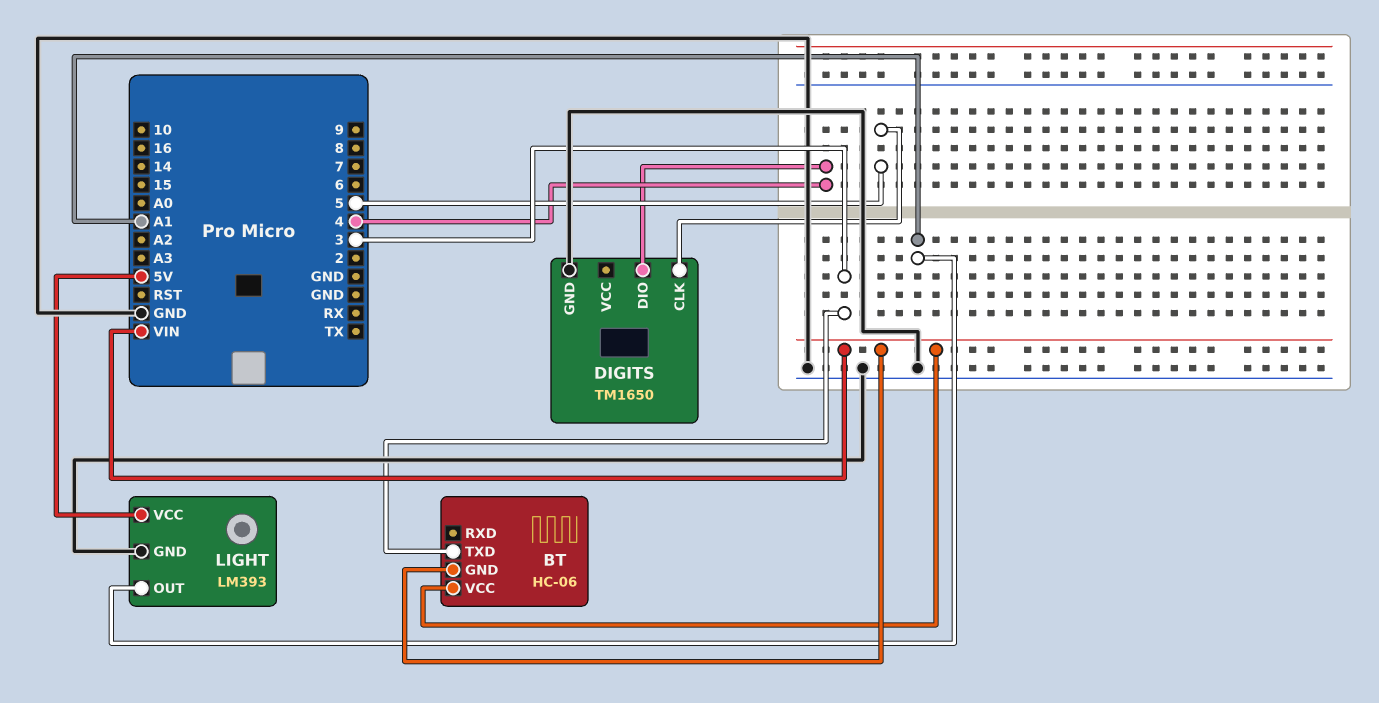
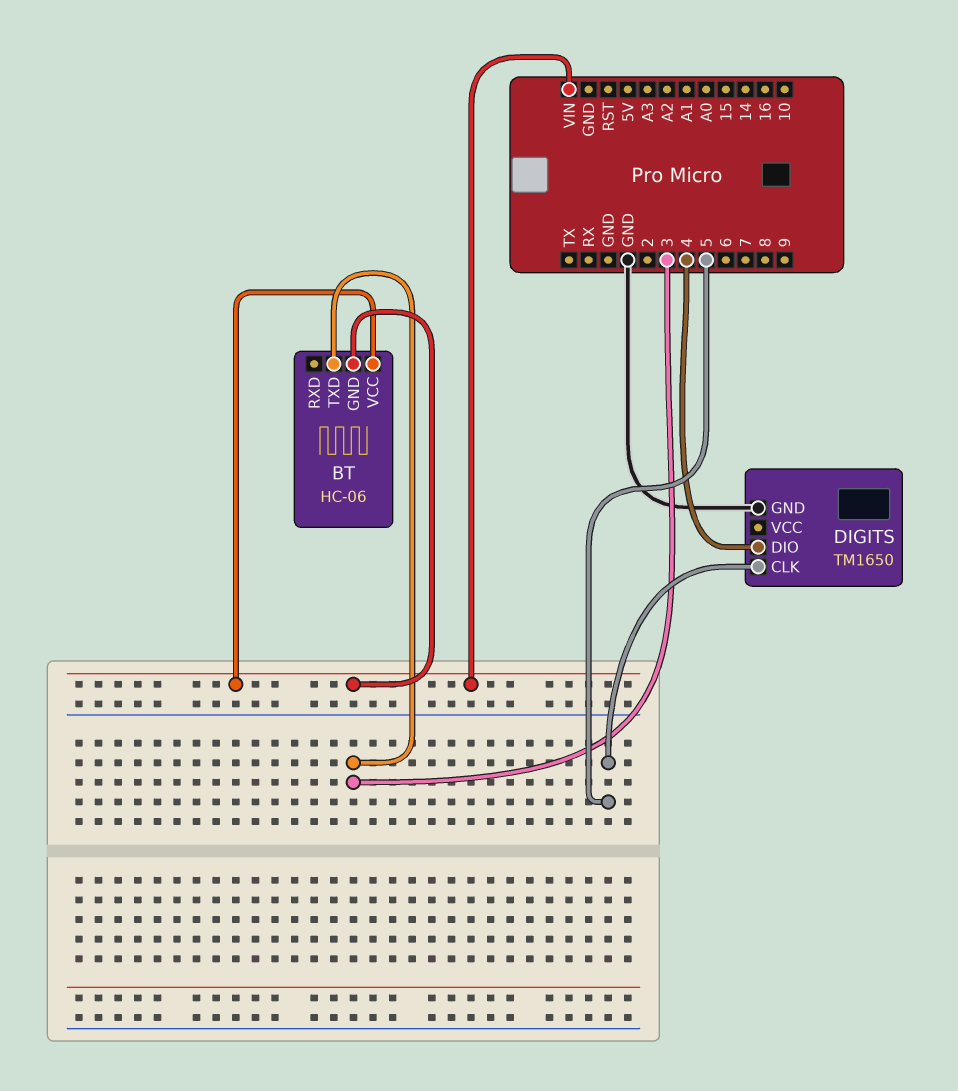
LIGHT: LM393 -> none
LIGHT pin GND: GND -> none
LIGHT pin OUT: A1 -> none
LIGHT pin VCC: 5V -> none

